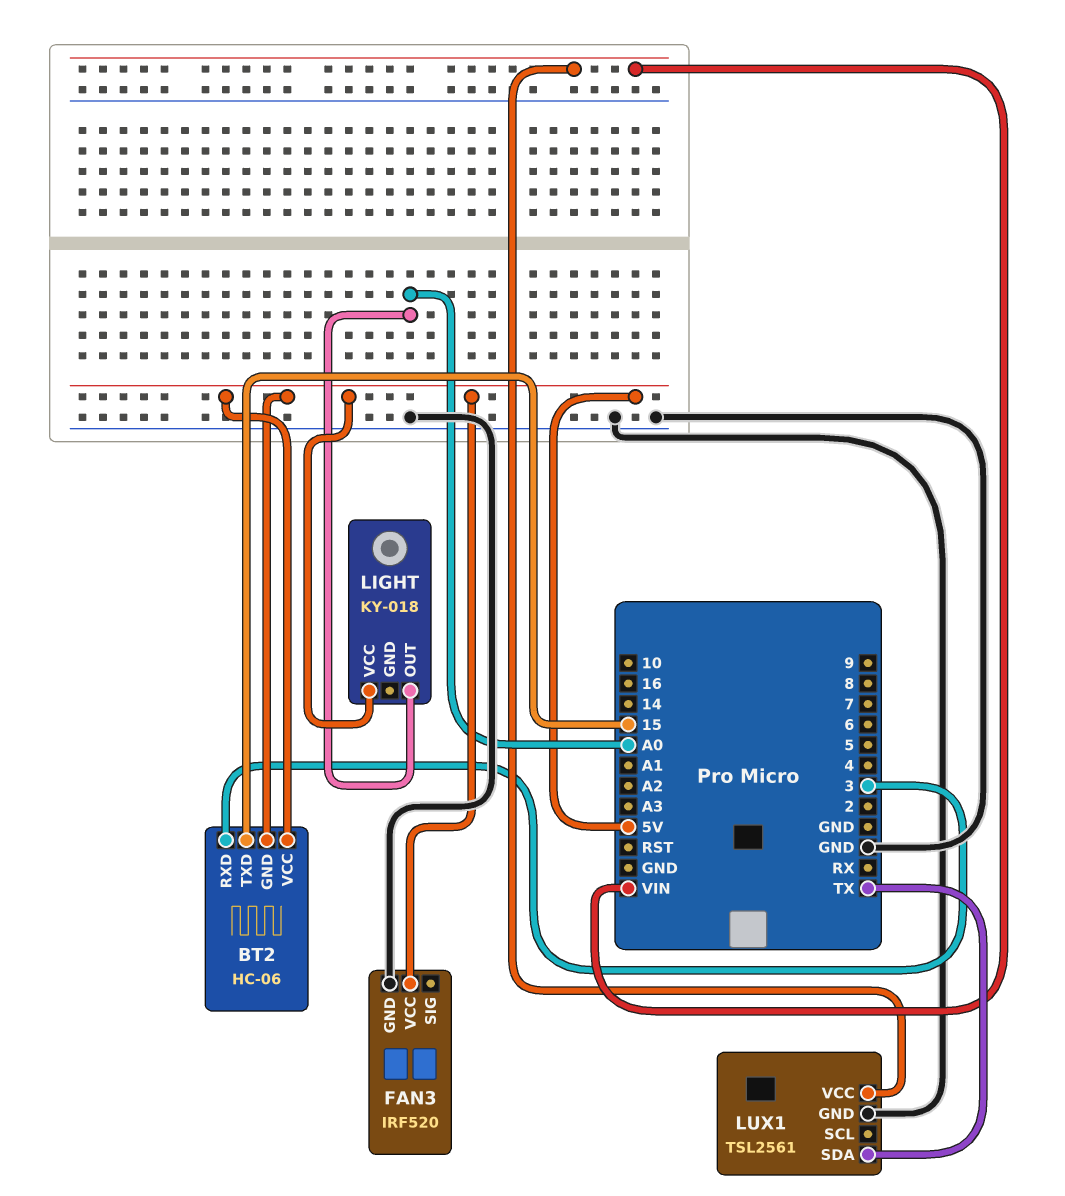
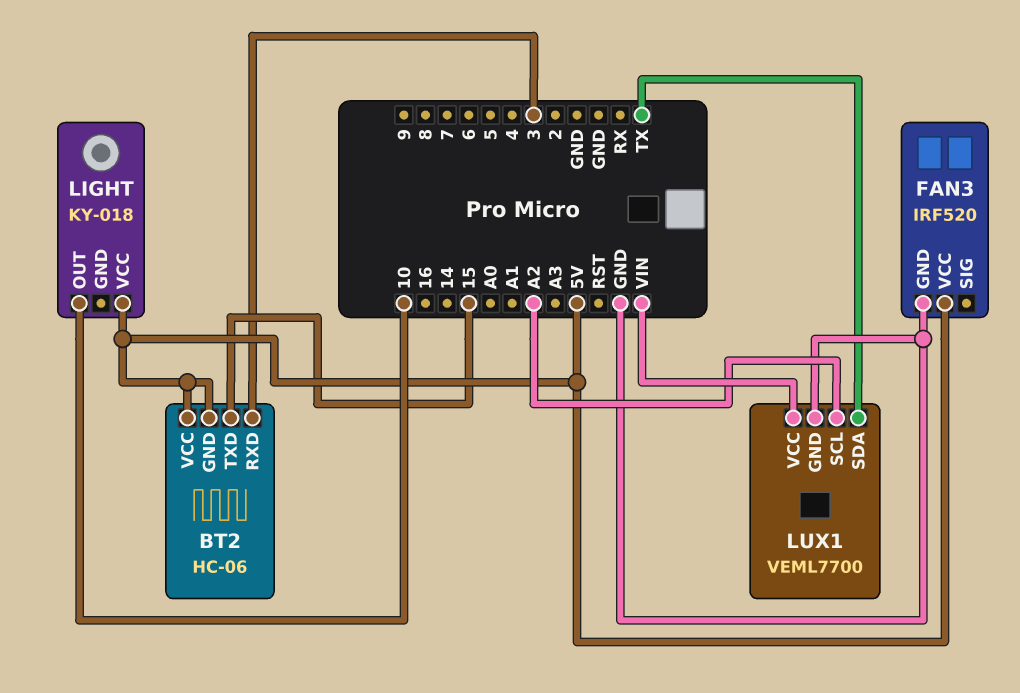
LIGHT pin OUT: A0 -> 10
LUX1: TSL2561 -> VEML7700
LUX1 pin SCL: none -> A2

